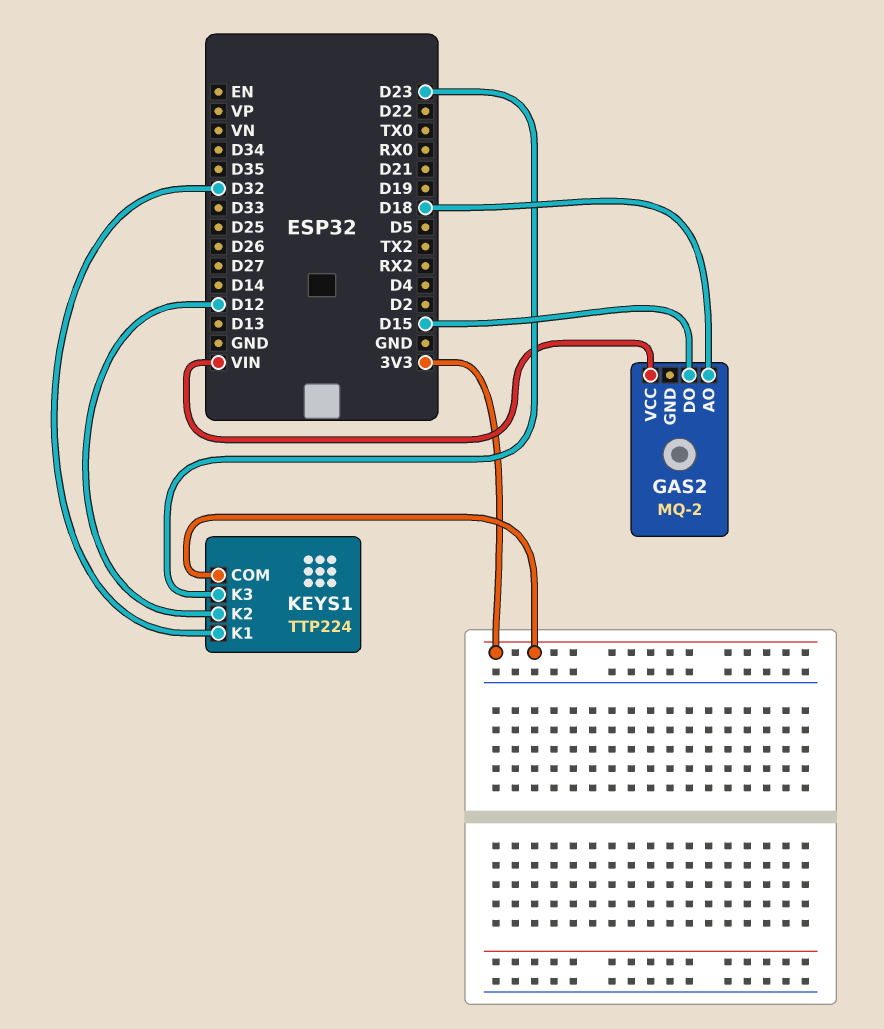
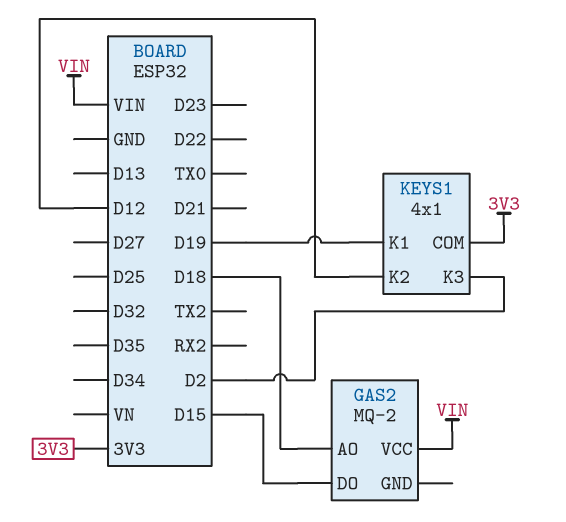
KEYS1: TTP224 -> 4x1
KEYS1 pin K1: D32 -> D19
KEYS1 pin K3: D23 -> D2

